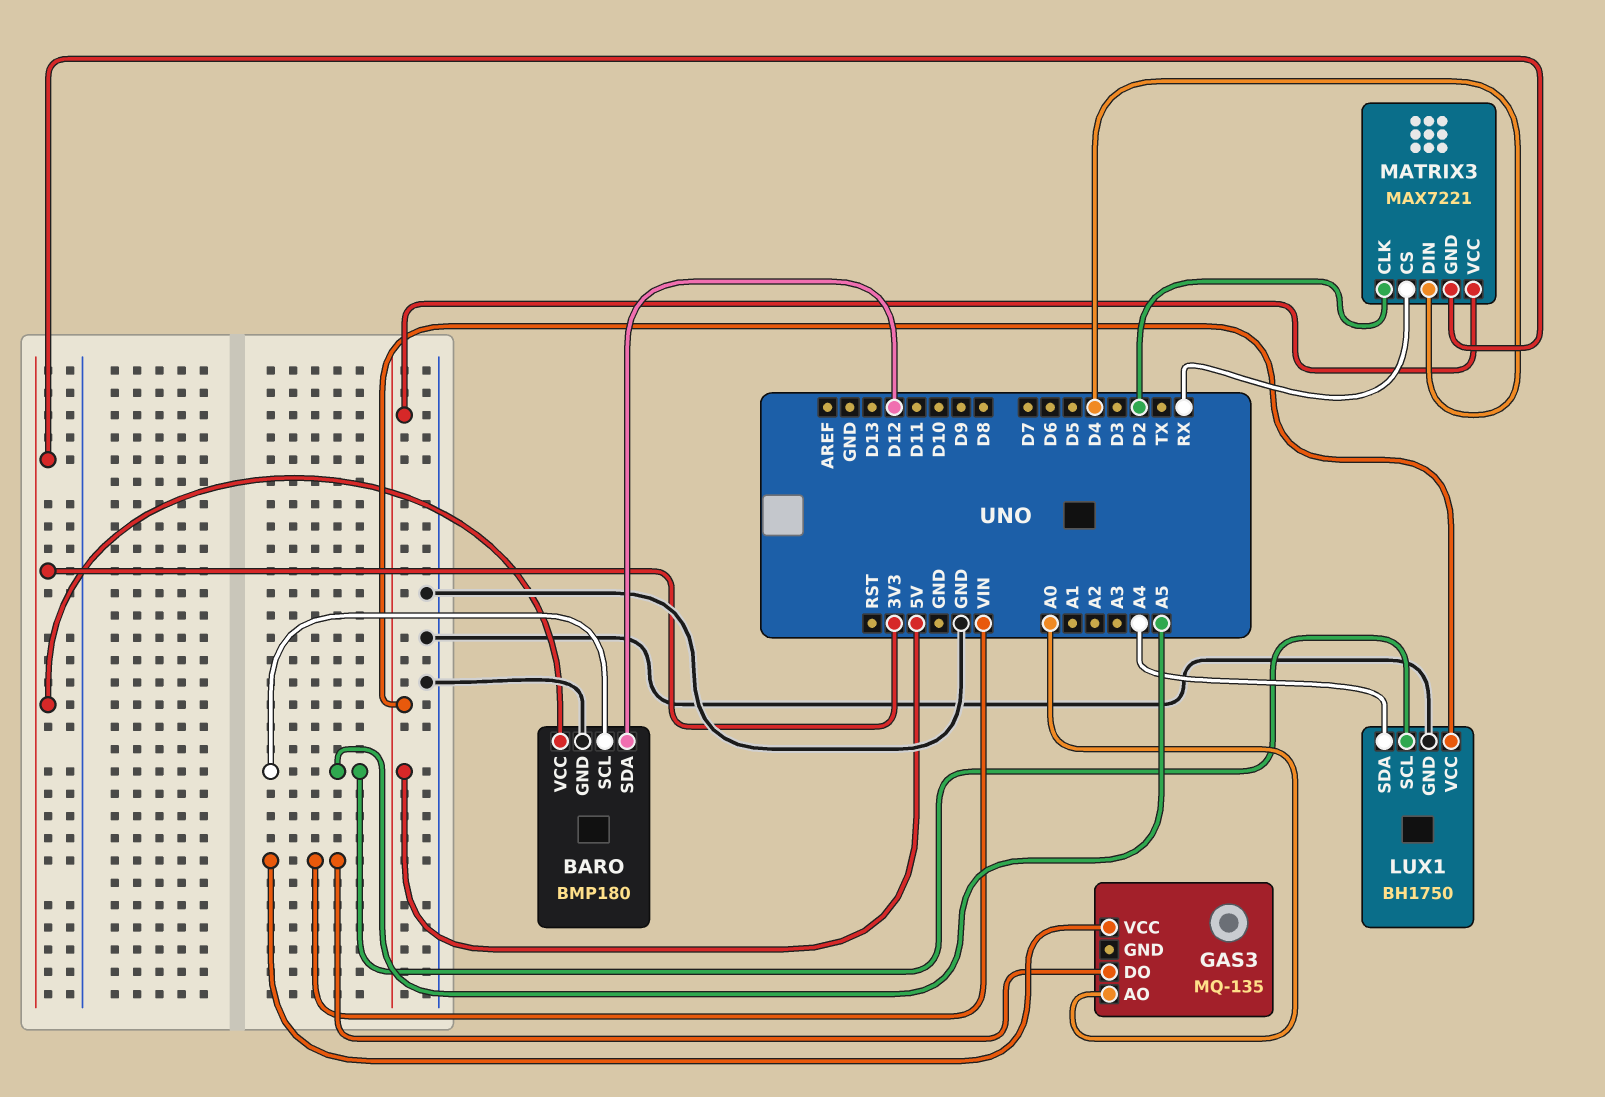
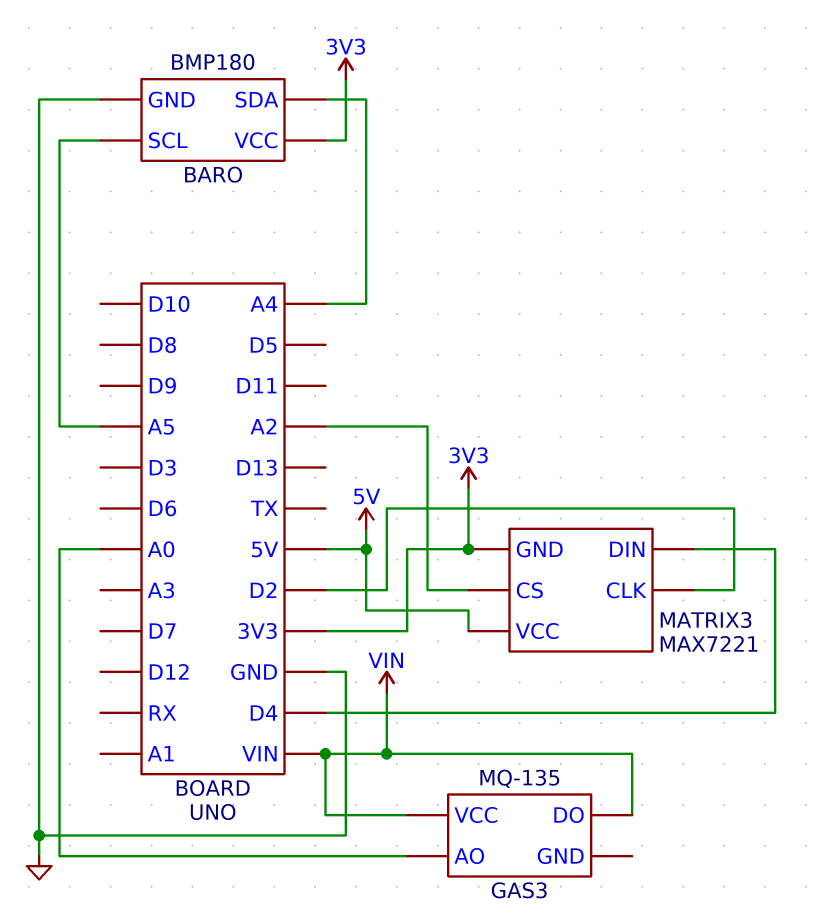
BARO pin SDA: D12 -> A4
LUX1: BH1750 -> none
LUX1 pin GND: GND -> none
LUX1 pin SCL: A5 -> none
LUX1 pin SDA: A4 -> none
LUX1 pin VCC: 5V -> none
MATRIX3 pin CS: RX -> A2

